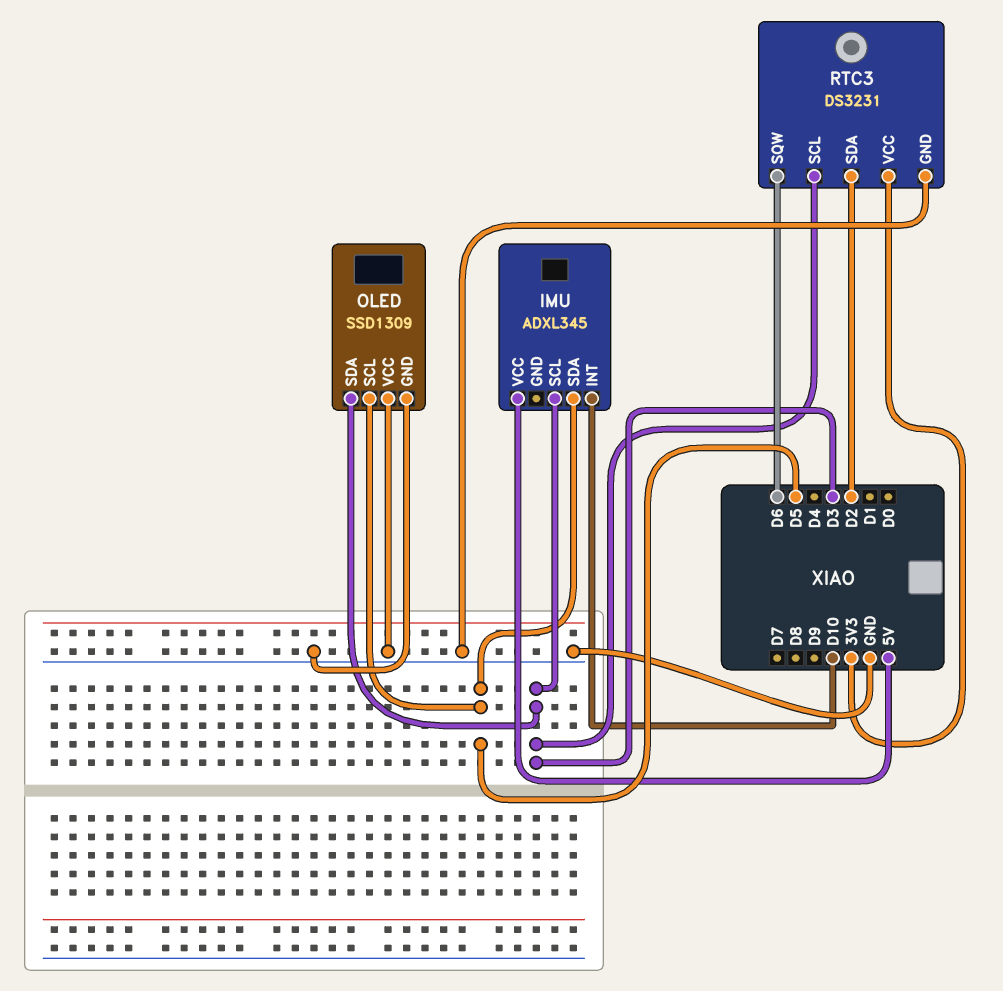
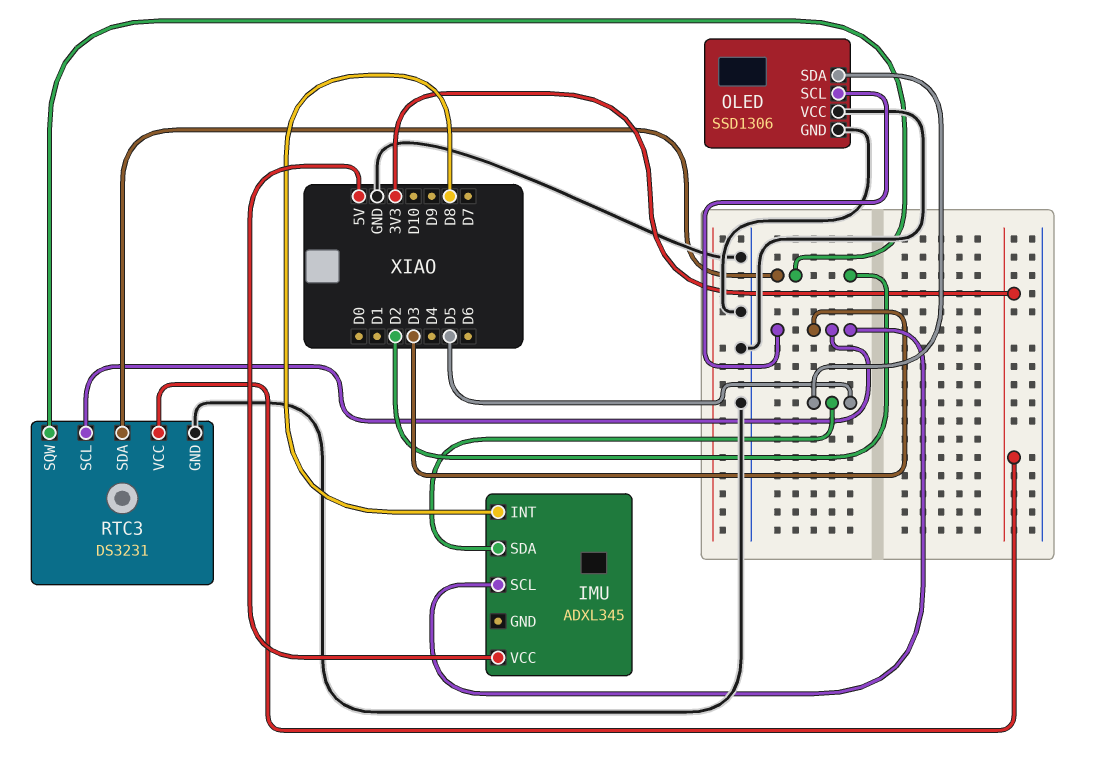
IMU pin INT: D10 -> D8
OLED: SSD1309 -> SSD1306
OLED pin SCL: D5 -> D3
OLED pin SDA: D3 -> D5
RTC3 pin SQW: D6 -> D2

